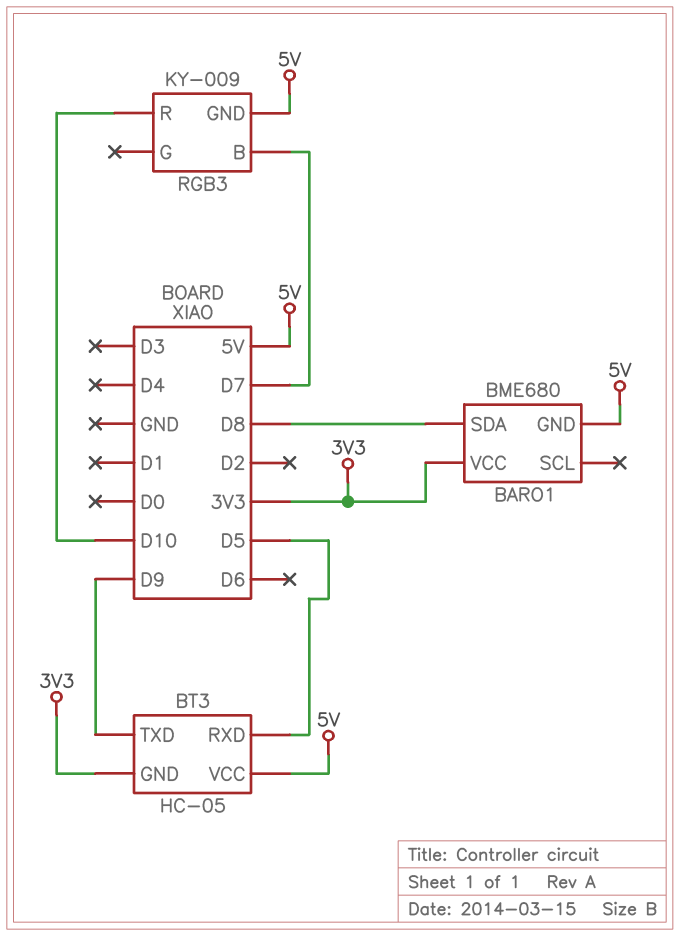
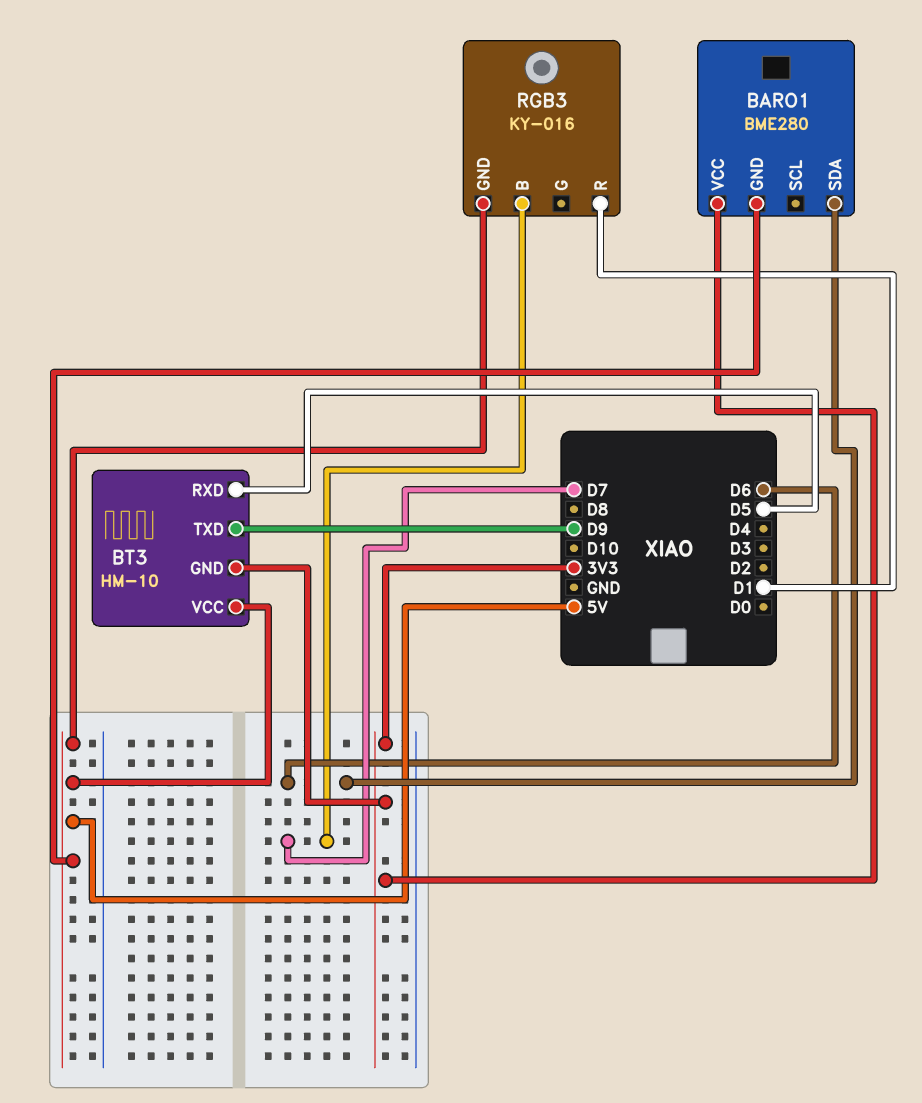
BARO1: BME680 -> BME280
BARO1 pin SDA: D8 -> D6
BT3: HC-05 -> HM-10
RGB3: KY-009 -> KY-016
RGB3 pin R: D10 -> D1

